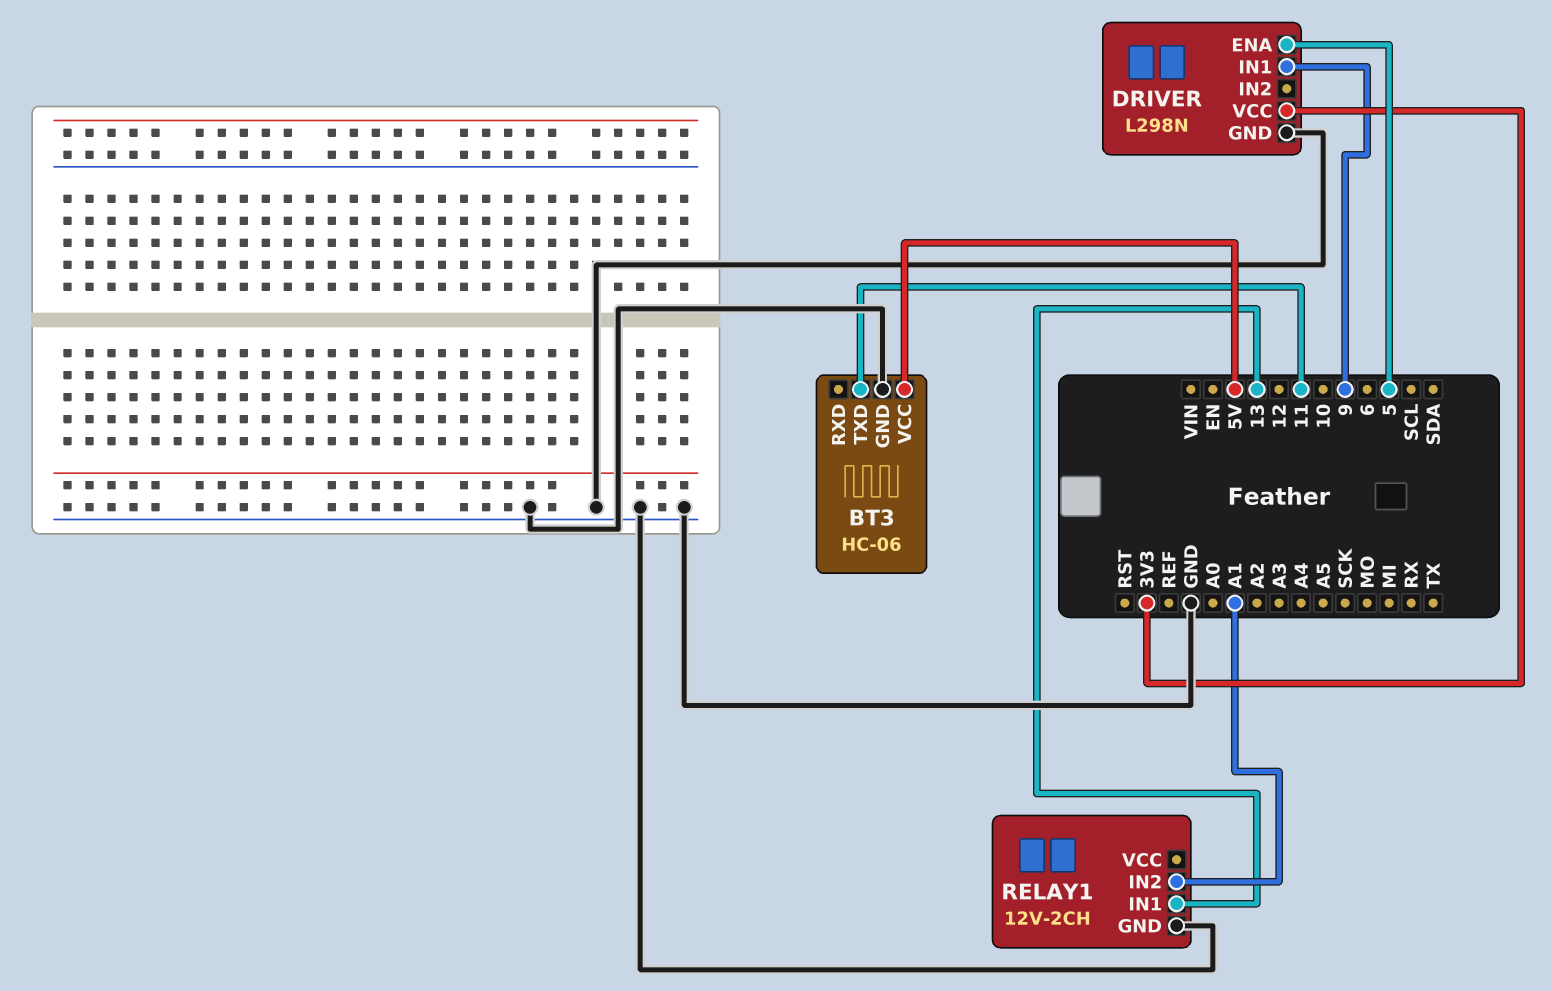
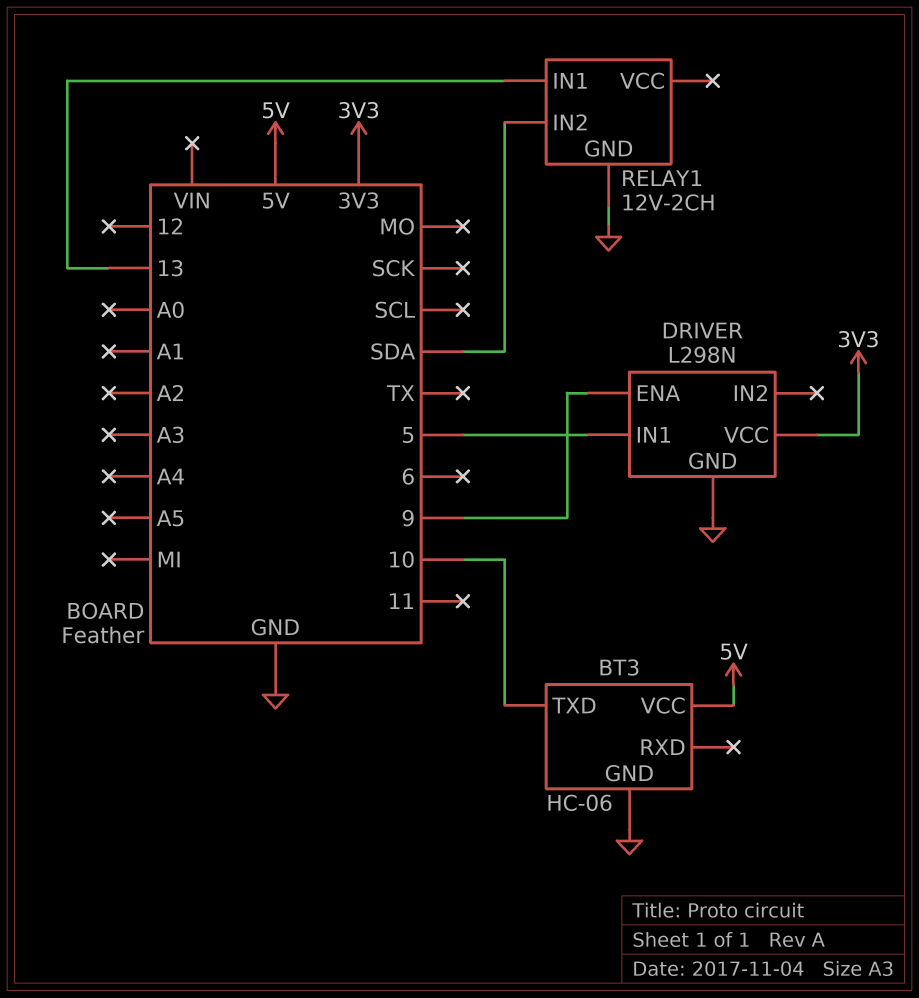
BT3 pin TXD: 11 -> 10
DRIVER pin ENA: 5 -> 9
DRIVER pin IN1: 9 -> 5
RELAY1 pin IN2: A1 -> SDA

